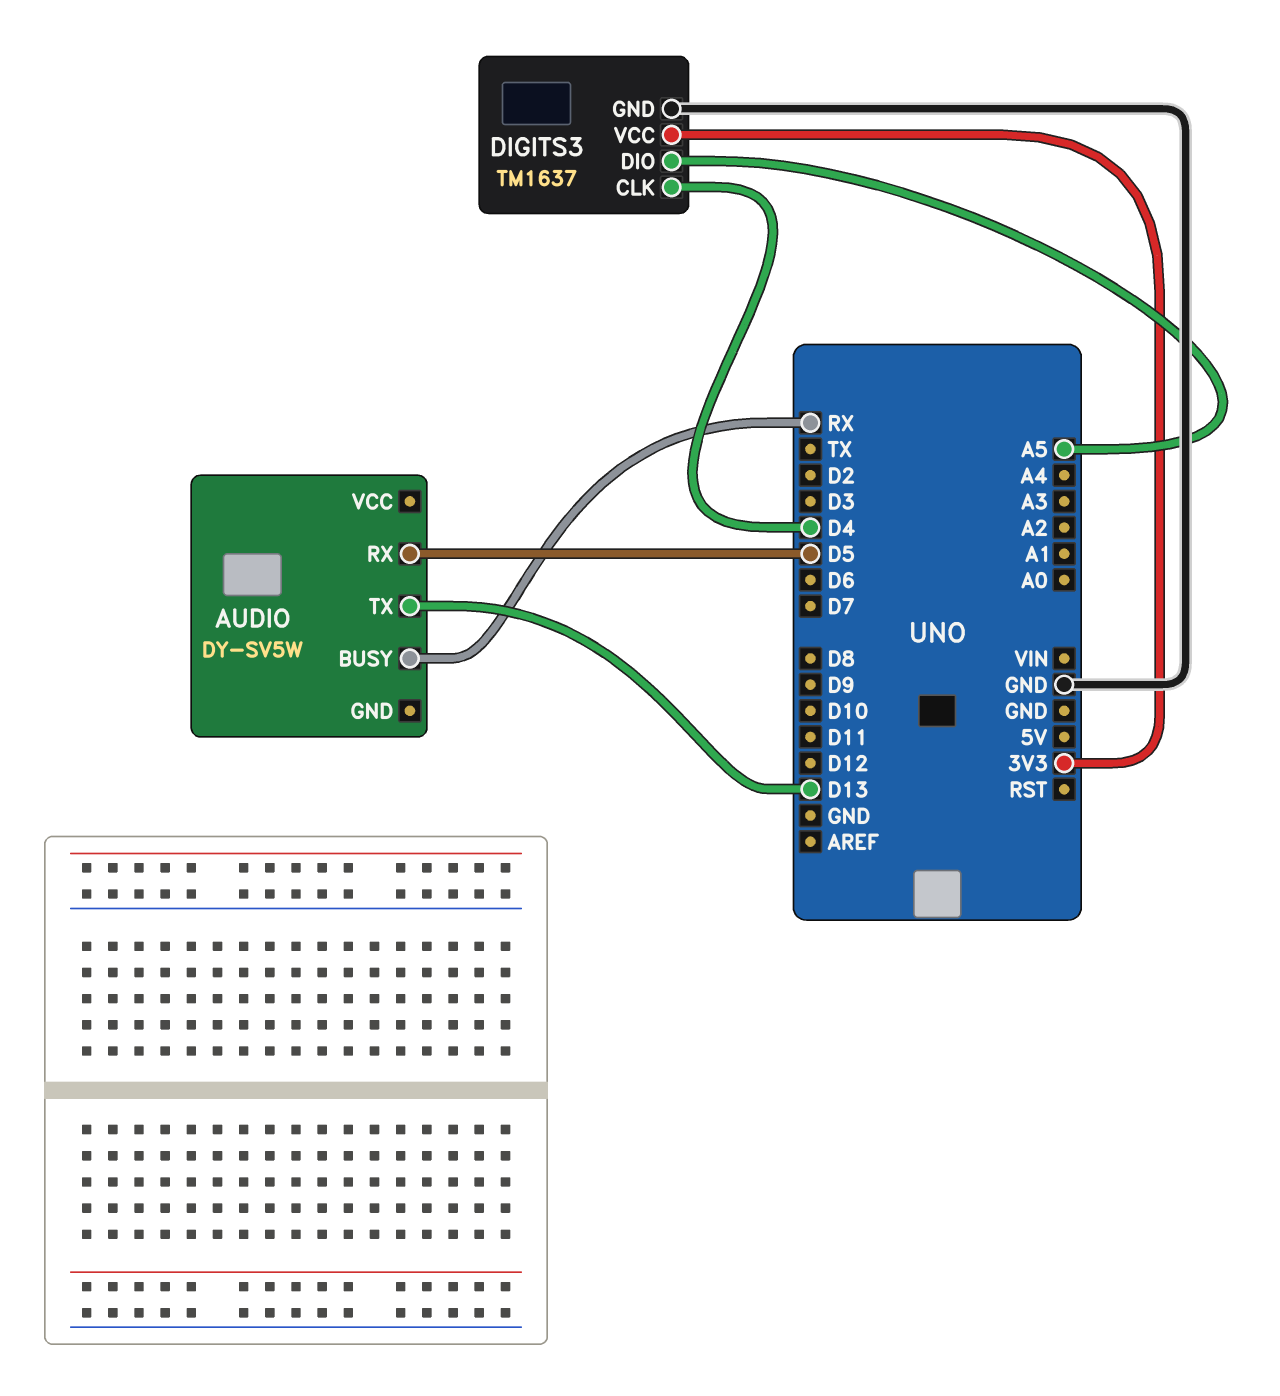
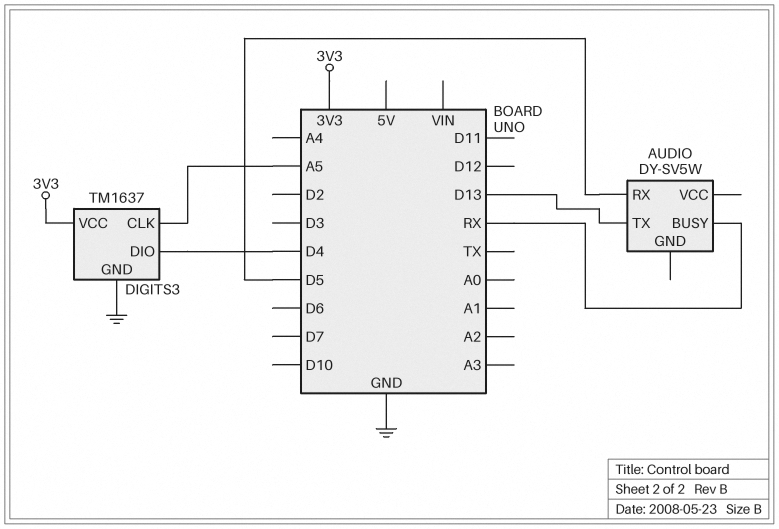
DIGITS3 pin CLK: D4 -> A5
DIGITS3 pin DIO: A5 -> D4

